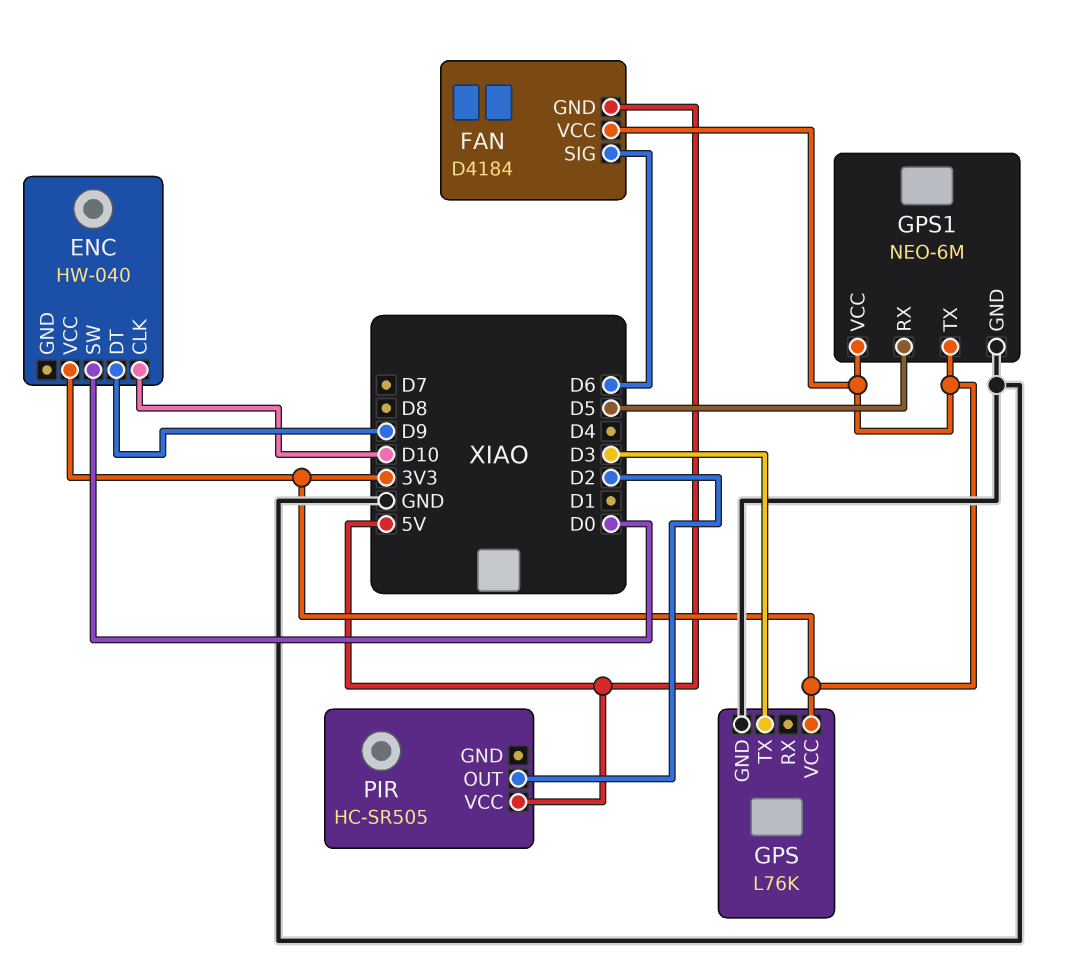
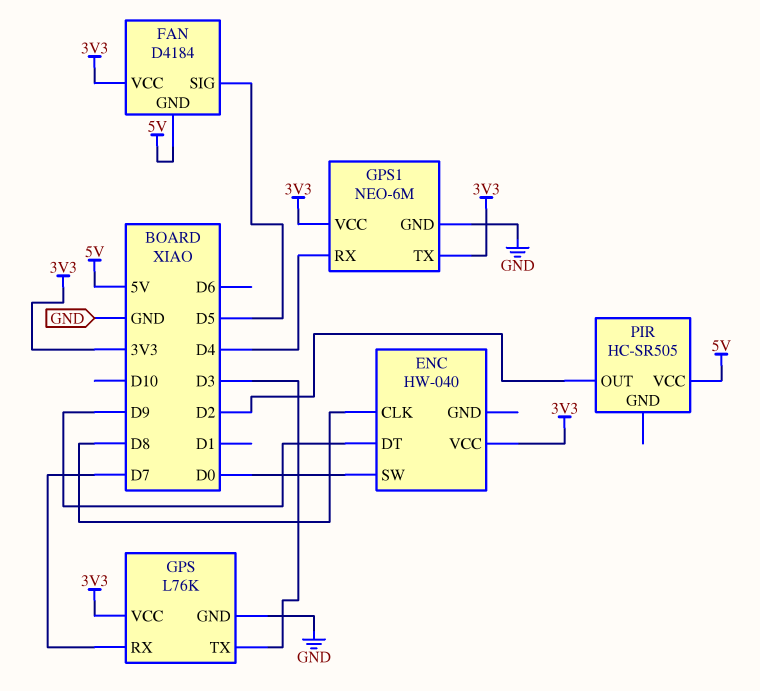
ENC pin CLK: D10 -> D8
FAN pin SIG: D6 -> D5
GPS pin RX: none -> D7
GPS1 pin RX: D5 -> D4

